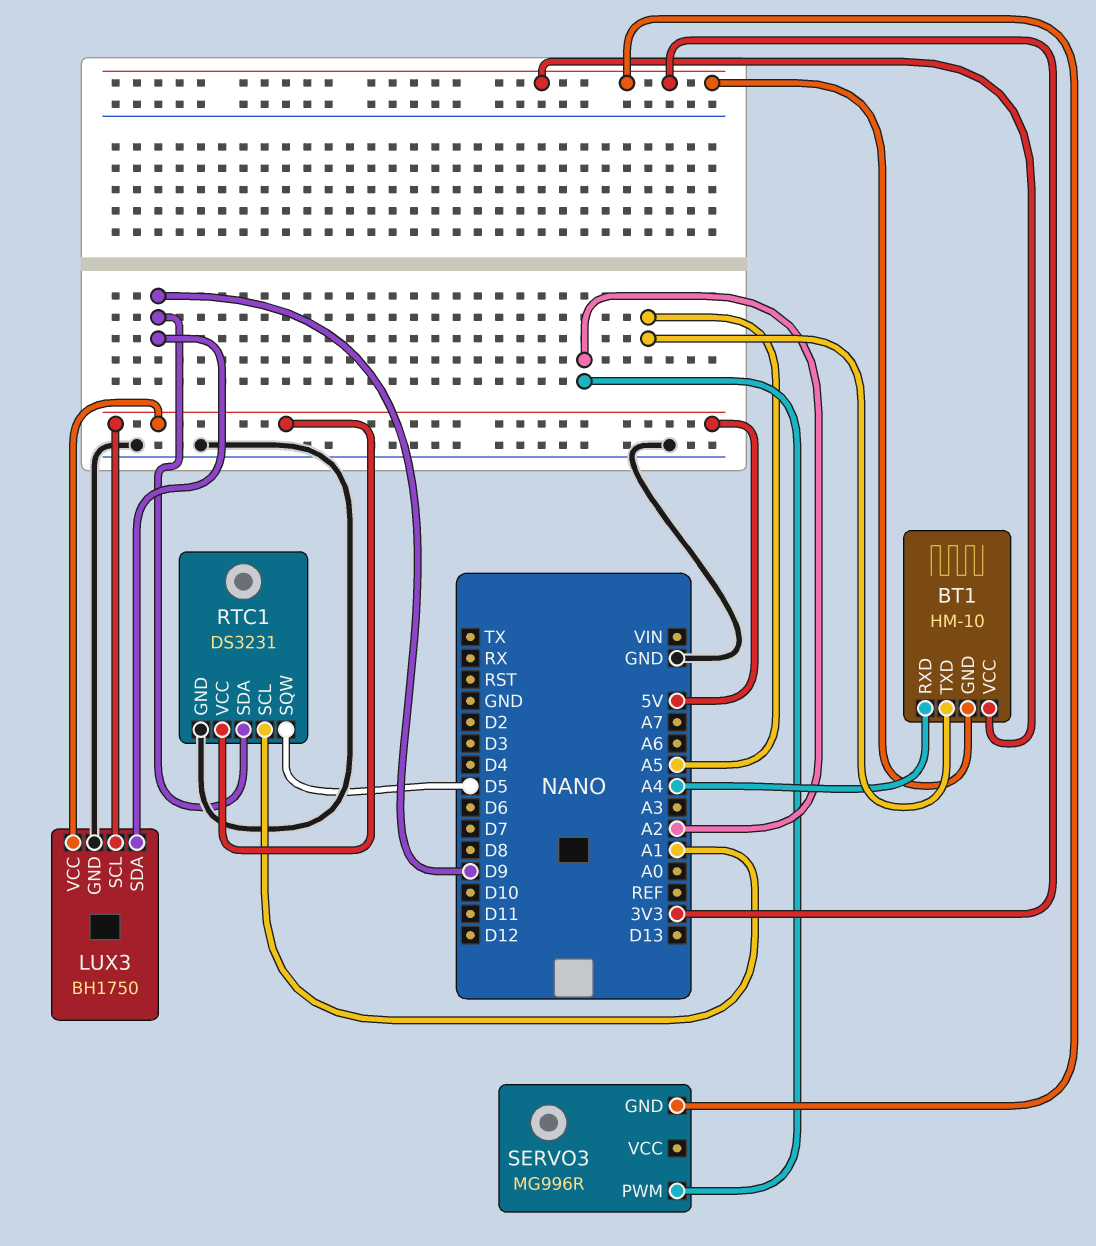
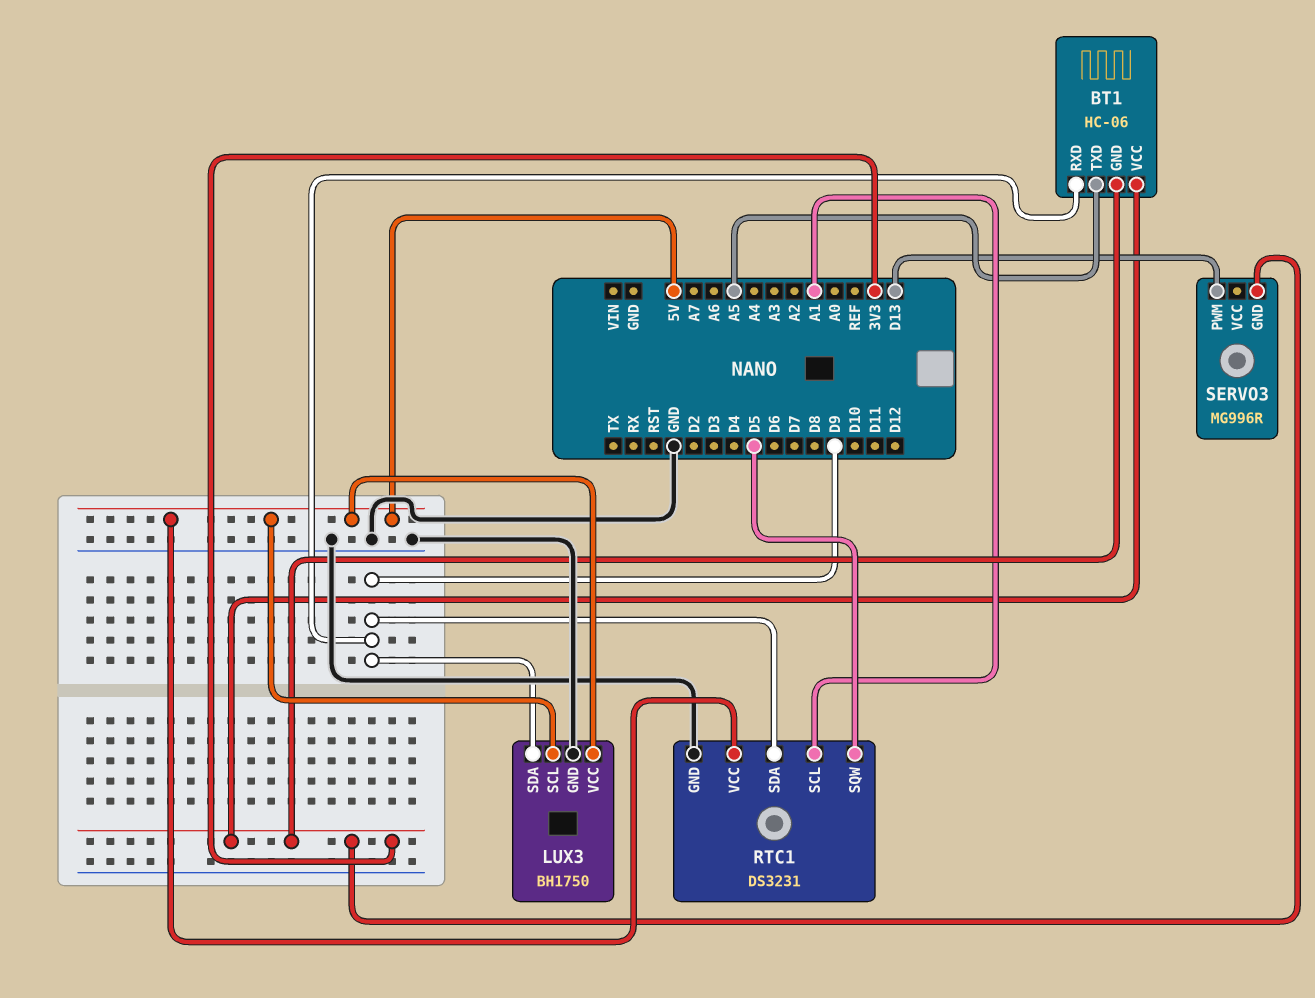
BT1: HM-10 -> HC-06
BT1 pin RXD: A4 -> D9
SERVO3 pin PWM: A2 -> D13

